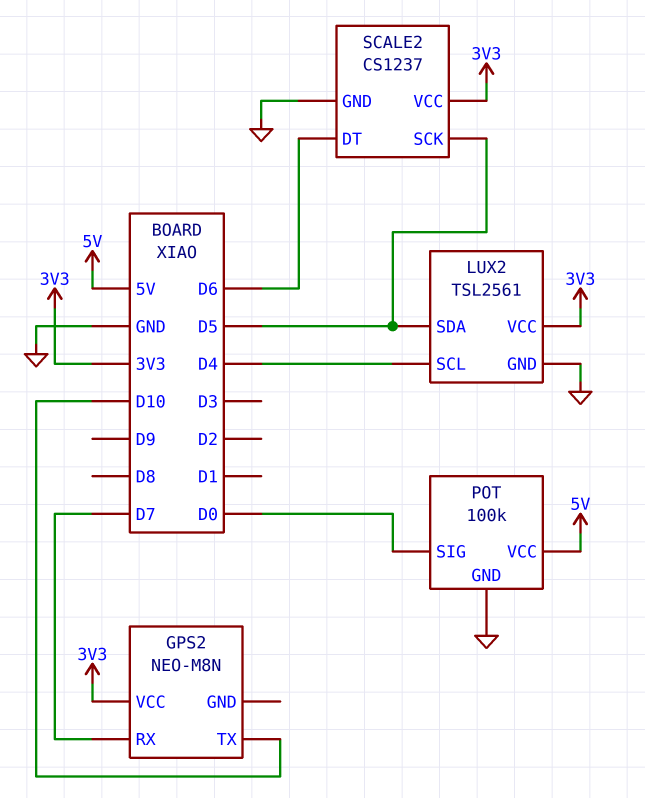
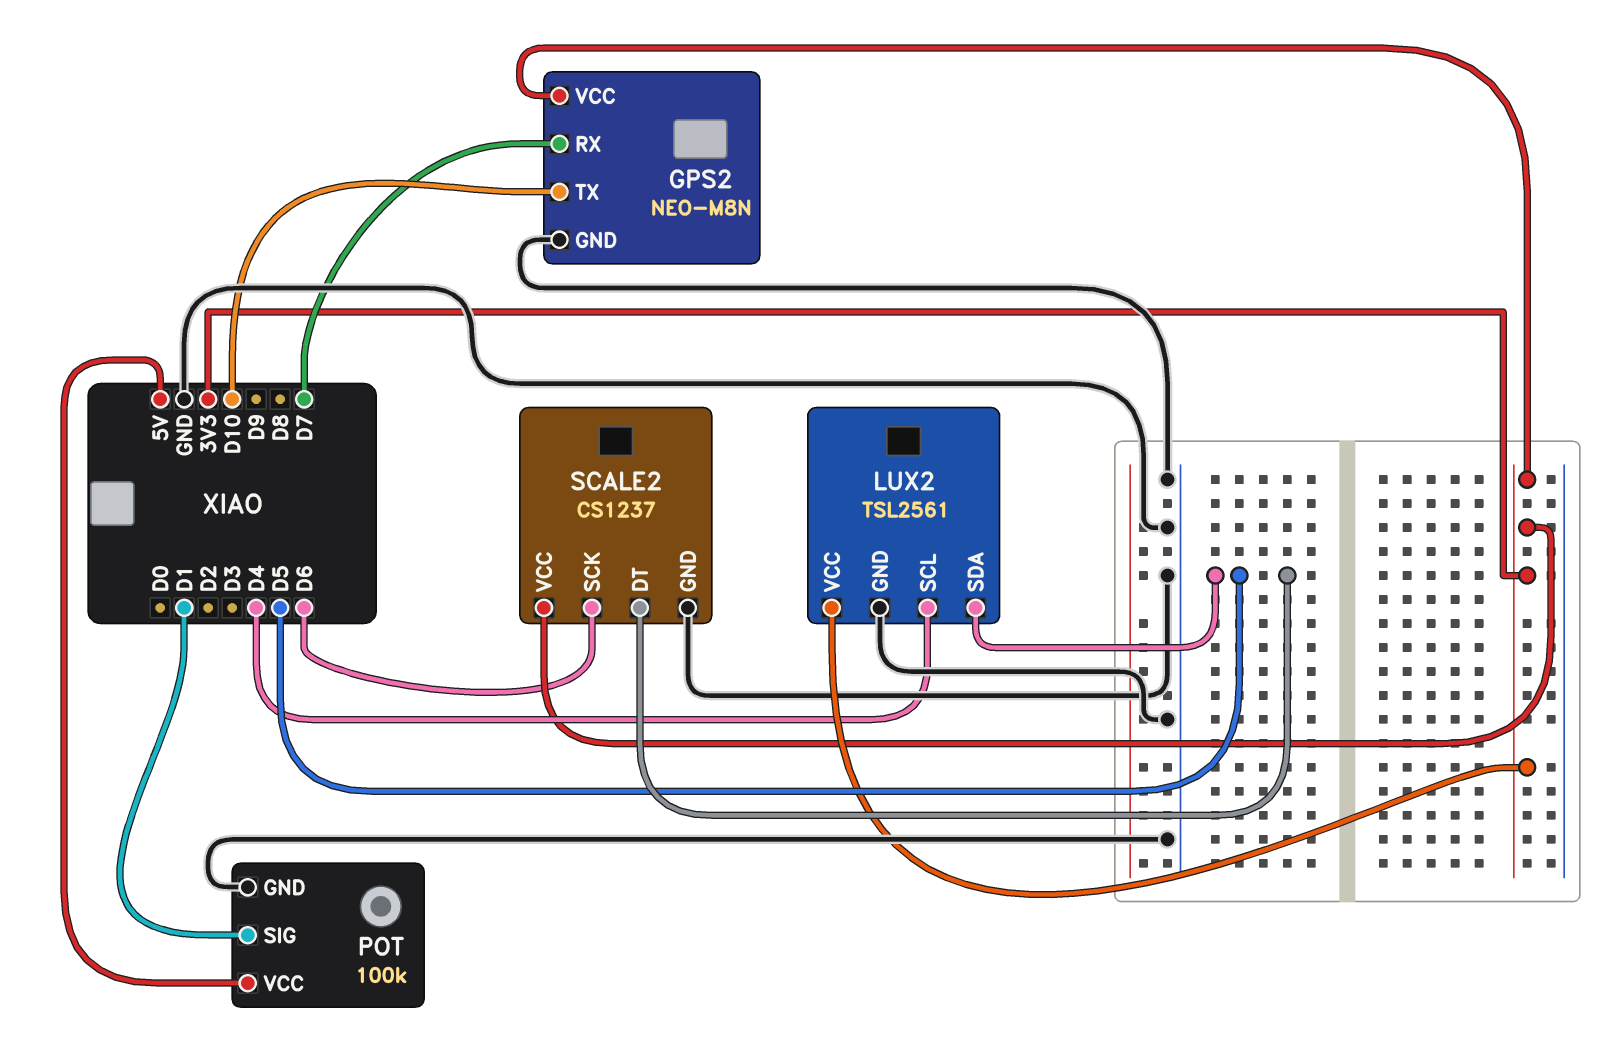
GPS2 pin GND: none -> GND
POT pin SIG: D0 -> D1
SCALE2 pin DT: D6 -> D5
SCALE2 pin SCK: D5 -> D6

